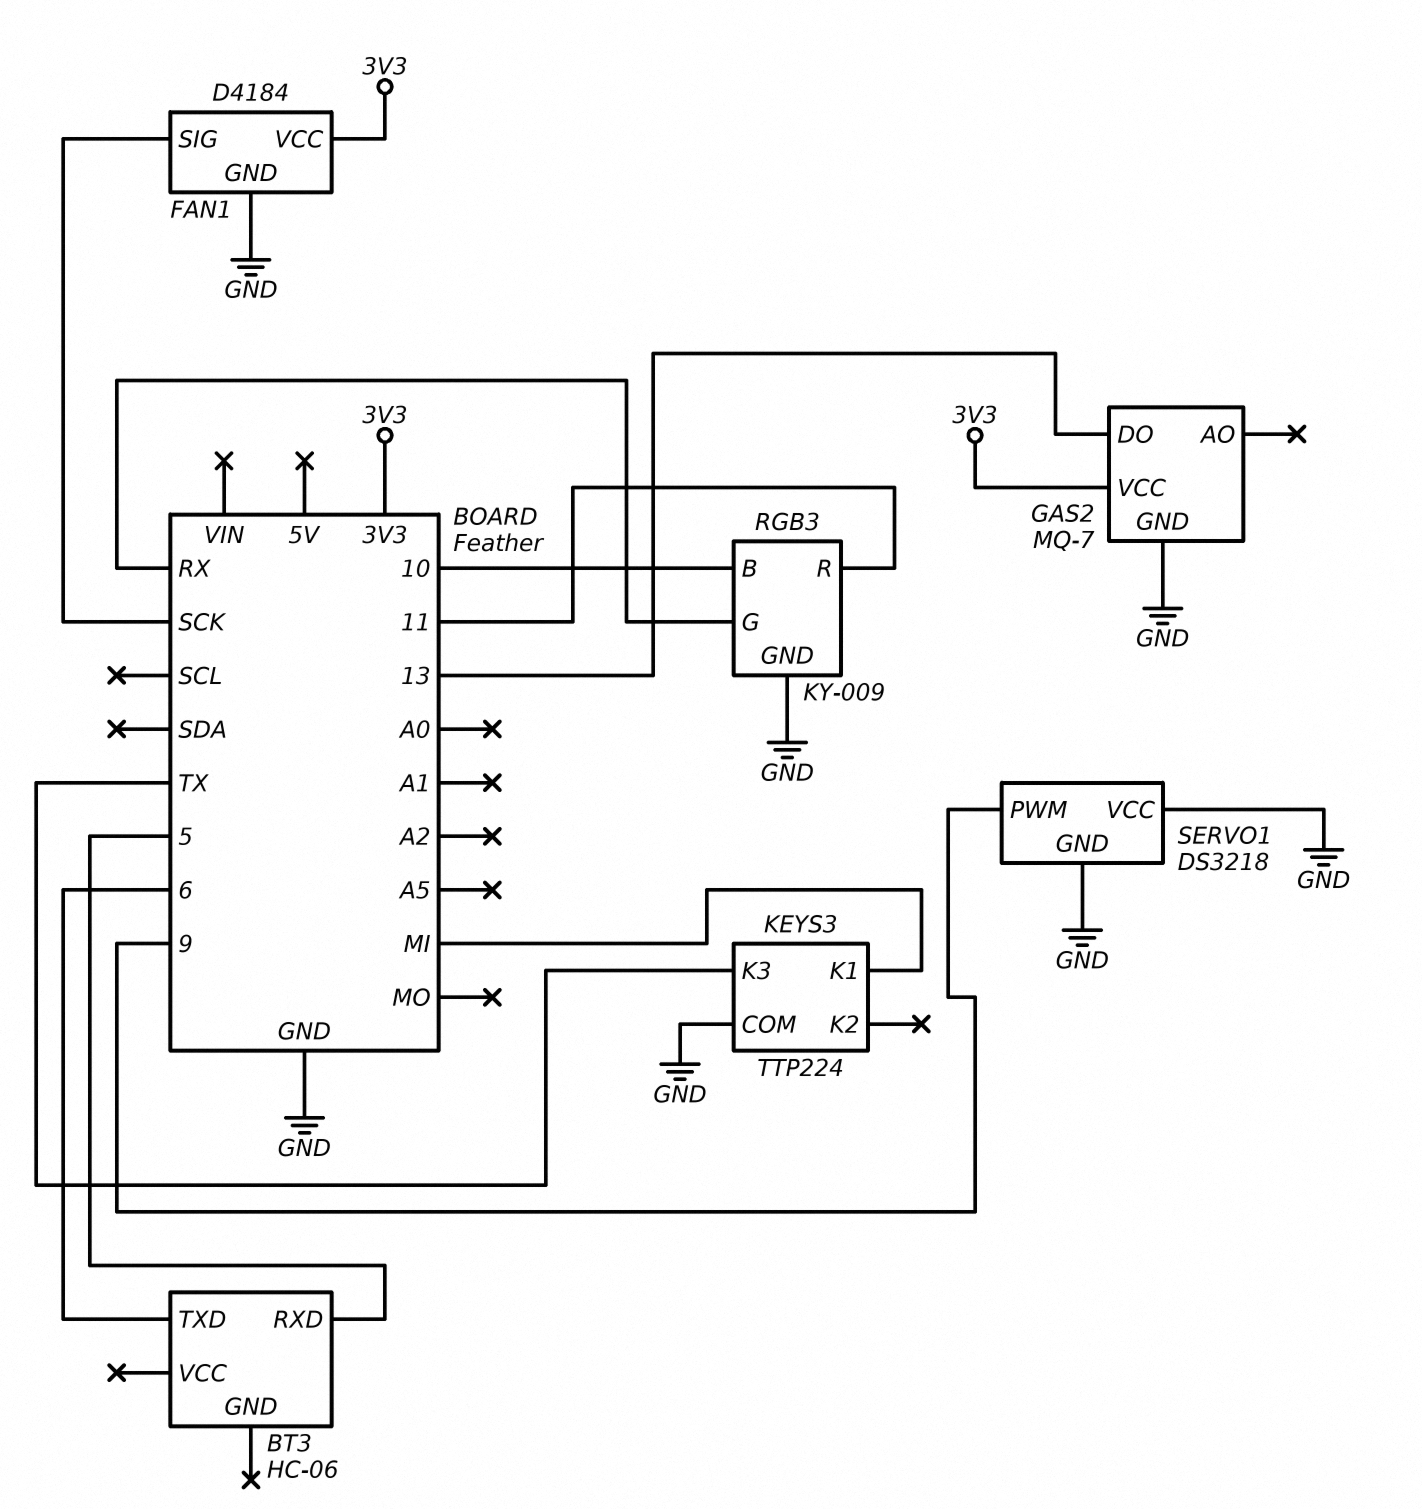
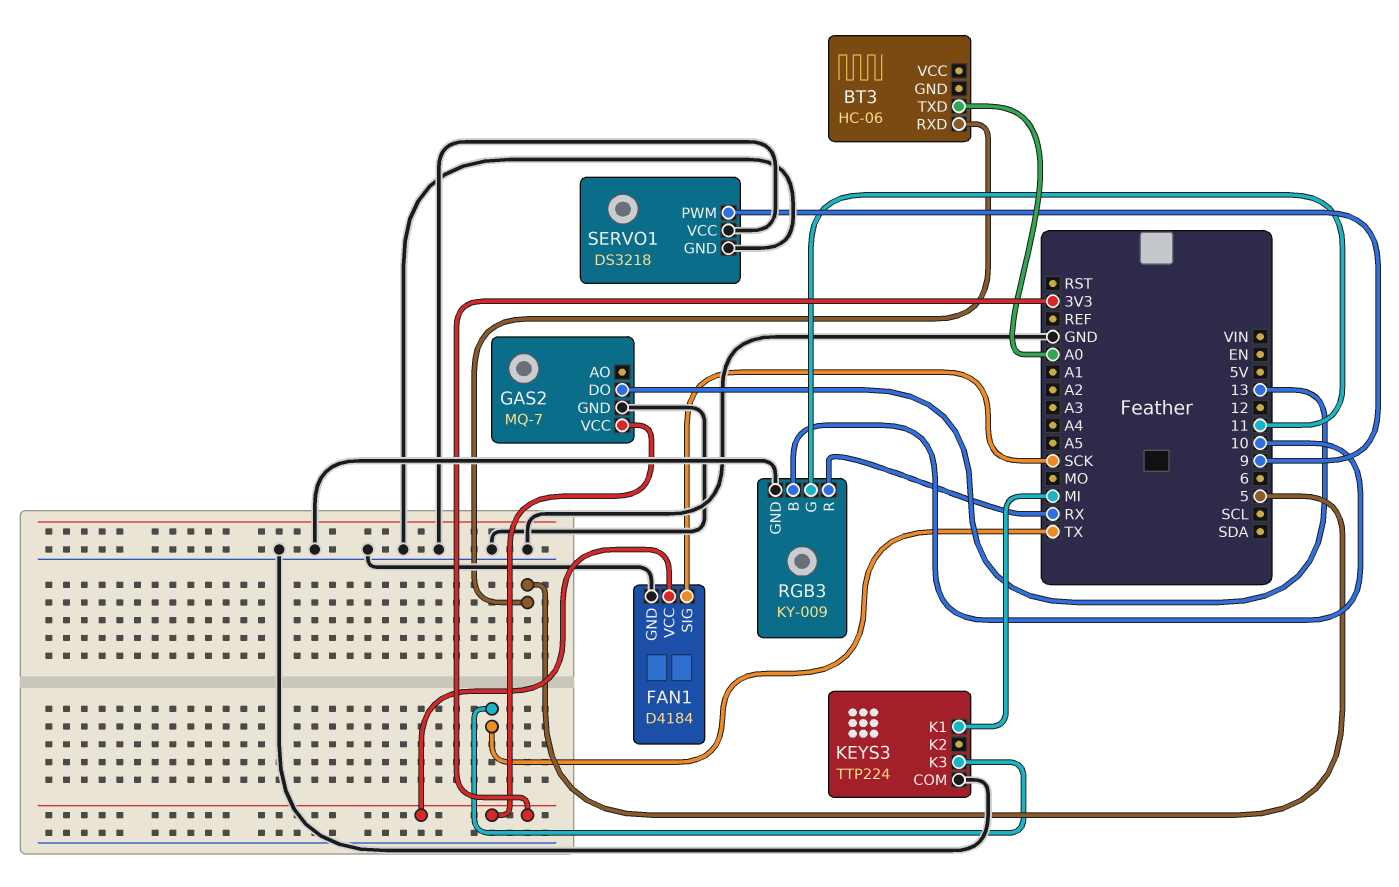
BT3 pin TXD: 6 -> A0
RGB3 pin G: RX -> 11
RGB3 pin R: 11 -> RX

